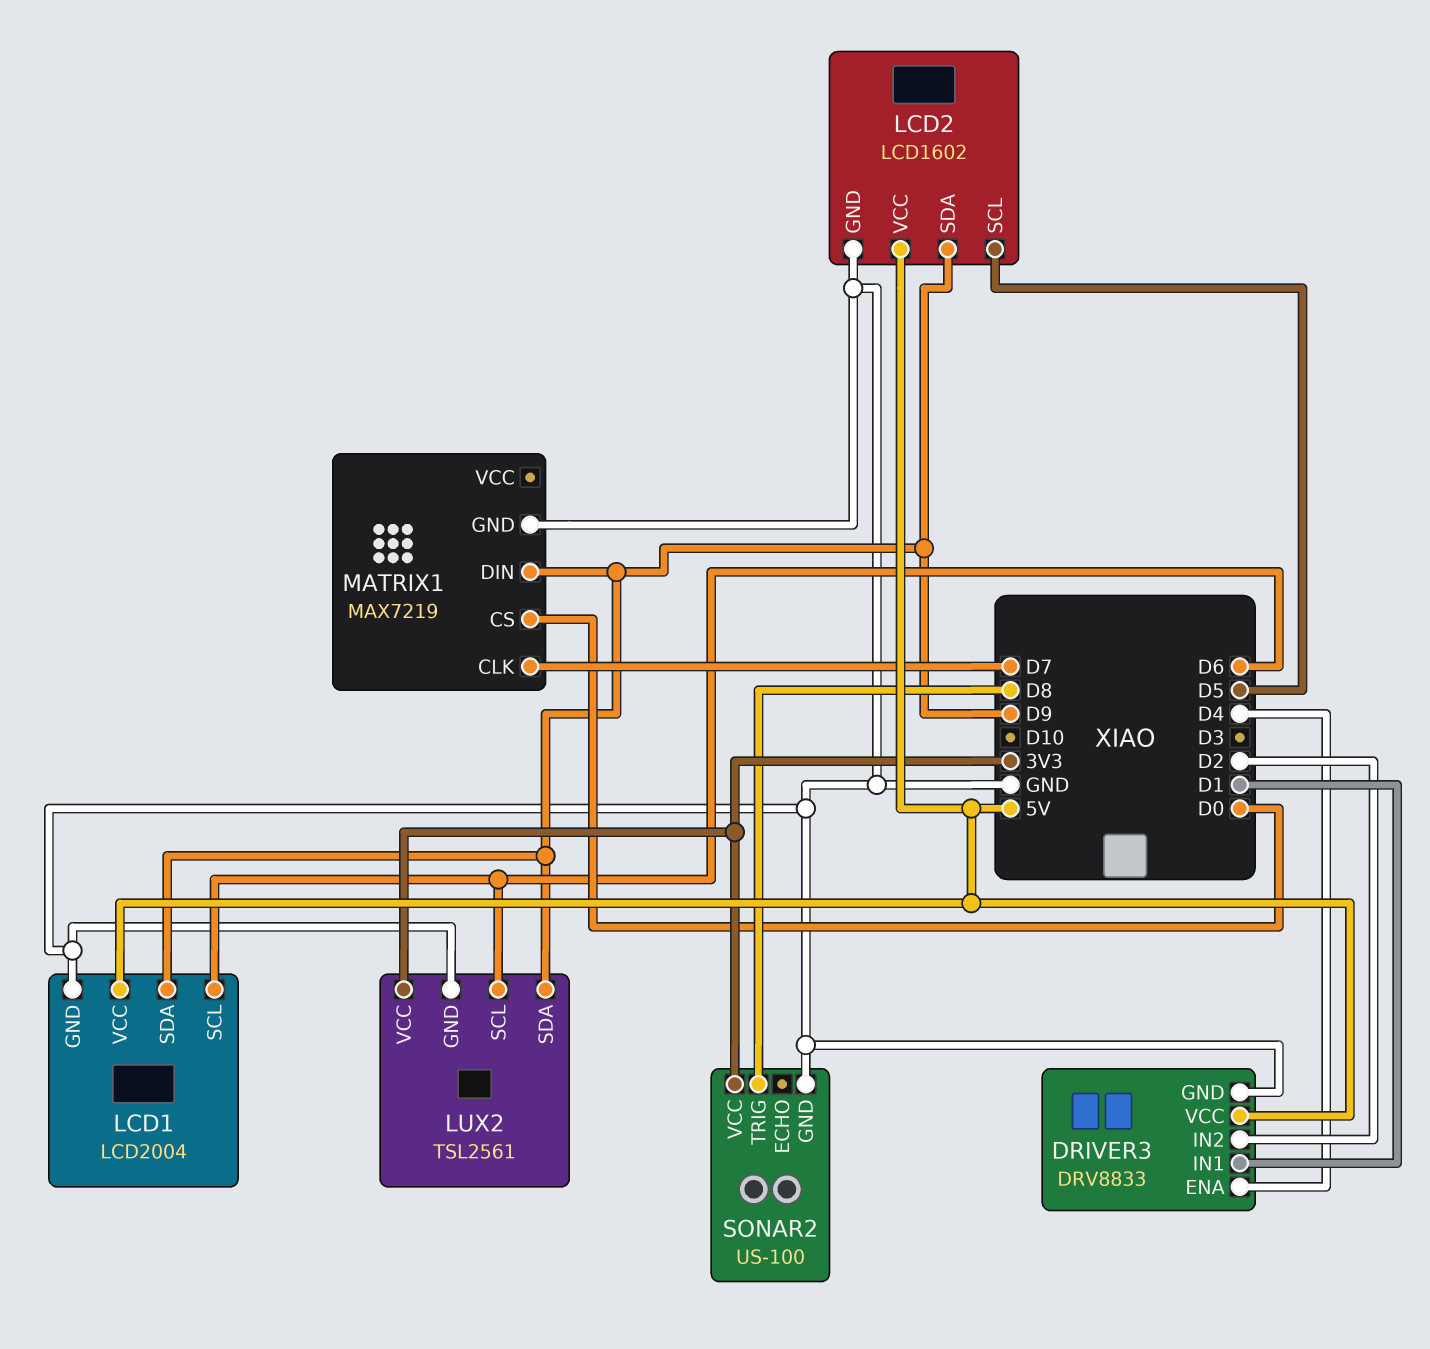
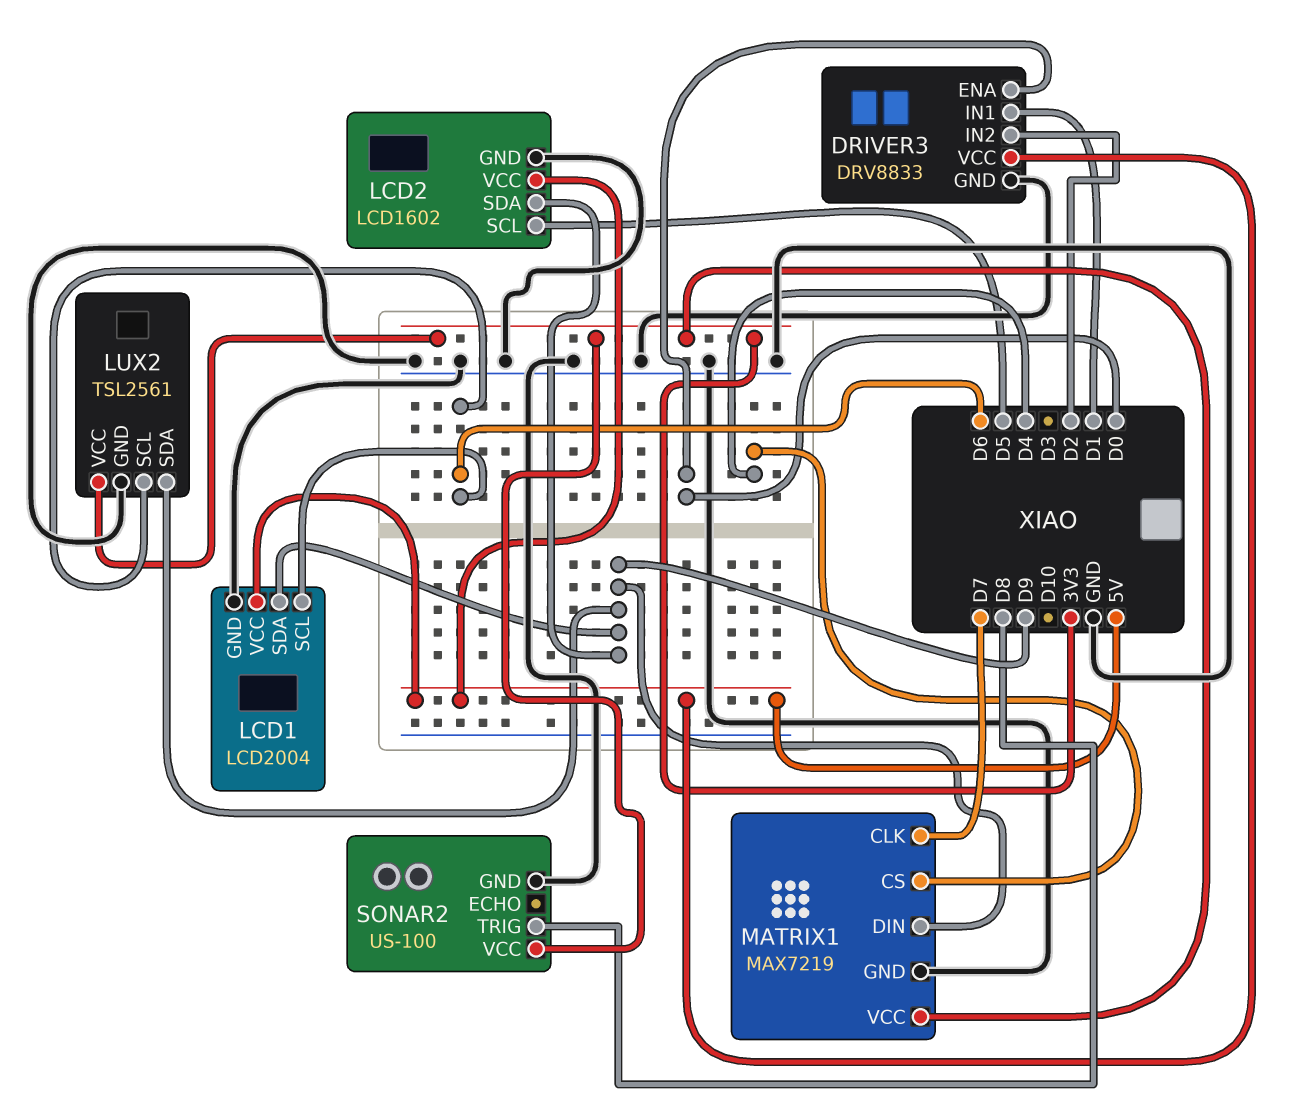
DRIVER3 pin ENA: D4 -> D0
MATRIX1 pin CS: D0 -> D4
MATRIX1 pin VCC: none -> 3V3

